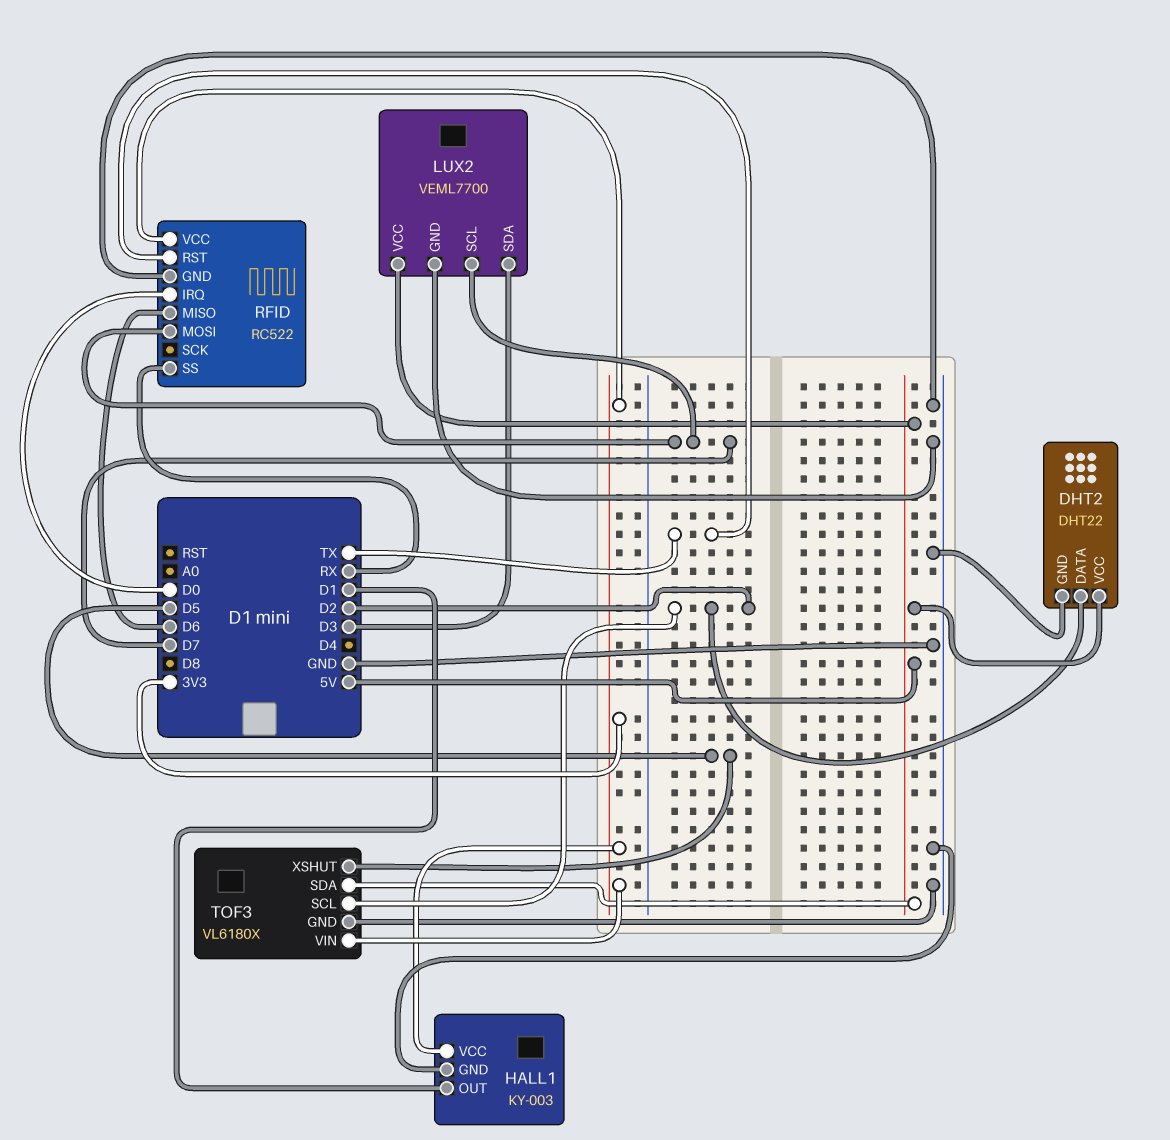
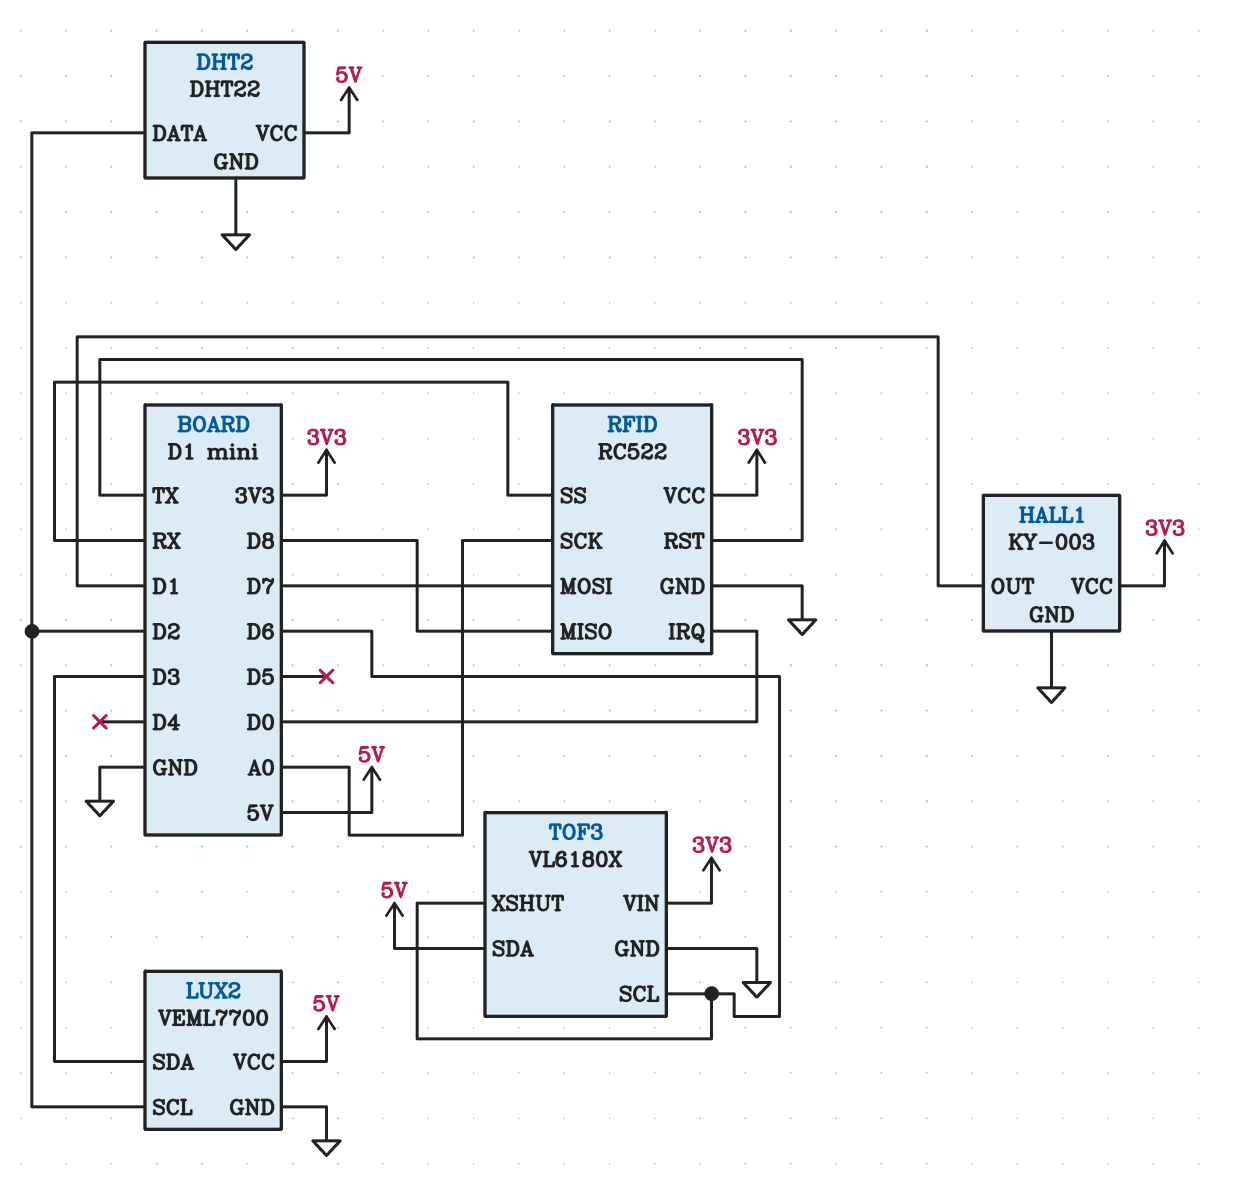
LUX2 pin SCL: D7 -> D2
RFID pin MISO: D6 -> D8
RFID pin SCK: none -> A0
TOF3 pin SCL: D2 -> D6
TOF3 pin XSHUT: D5 -> D6

